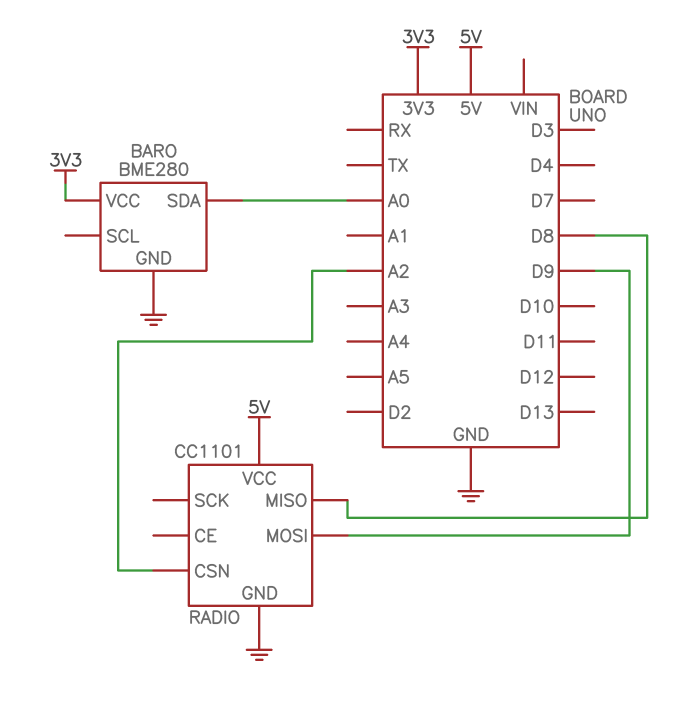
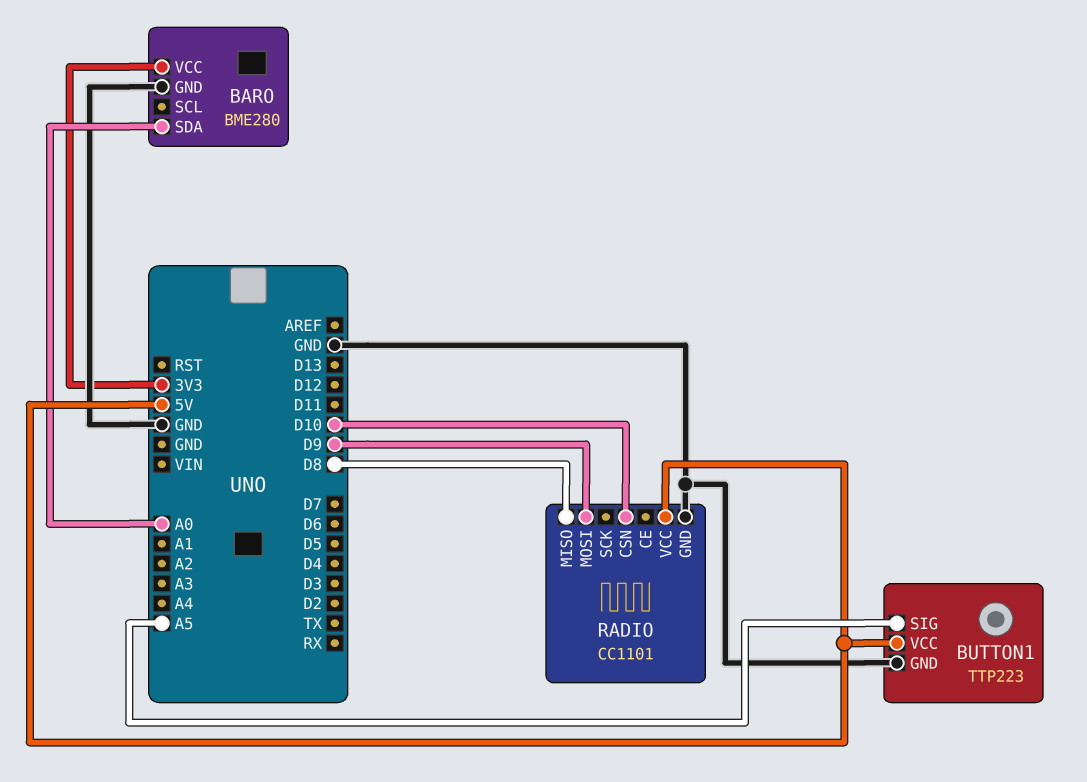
BUTTON1: none -> TTP223
BUTTON1 pin GND: none -> GND
BUTTON1 pin SIG: none -> A5
BUTTON1 pin VCC: none -> 5V
RADIO pin CSN: A2 -> D10

